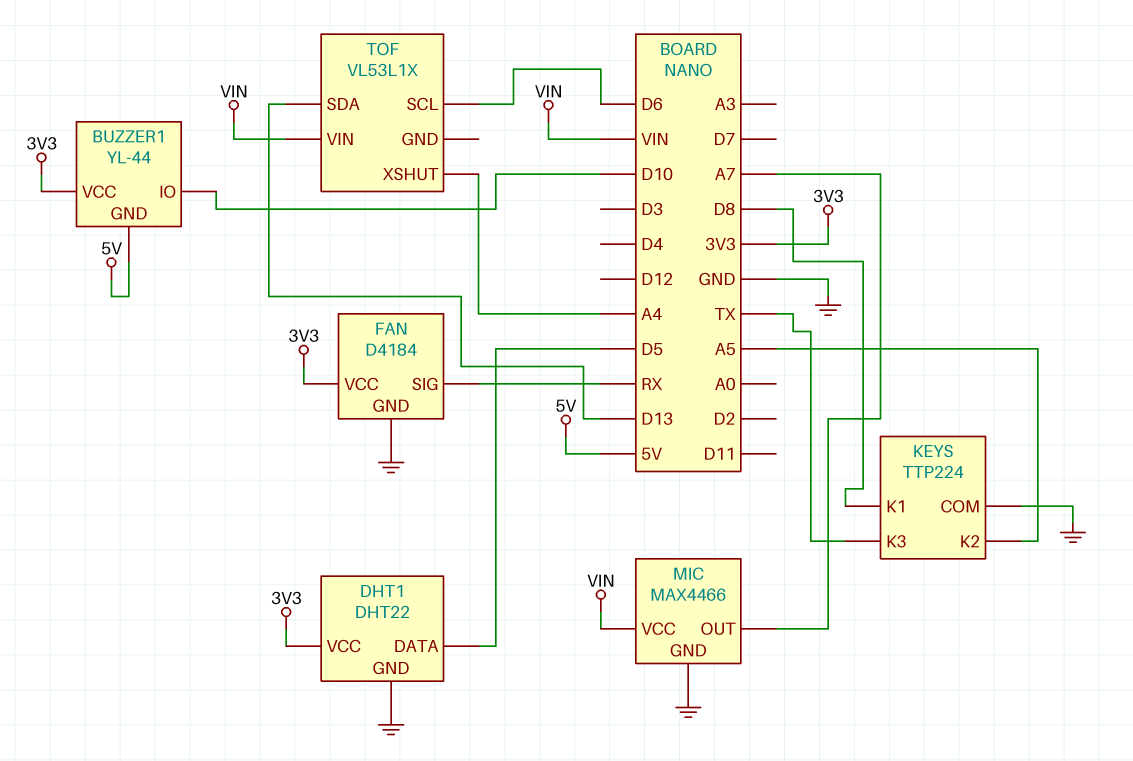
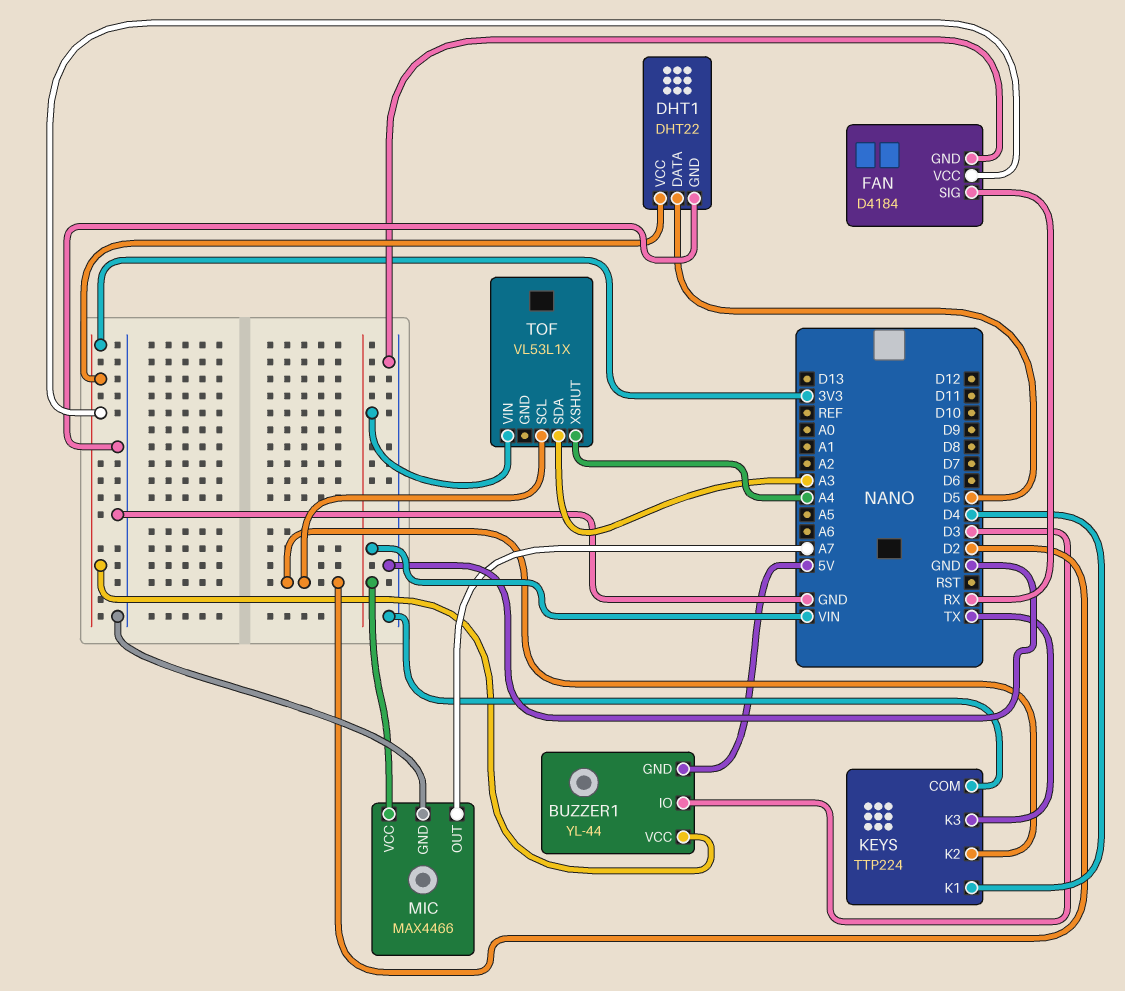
BUZZER1 pin IO: D10 -> D3
KEYS pin K1: D8 -> D4
KEYS pin K2: A5 -> D2
TOF pin SCL: D6 -> D2
TOF pin SDA: D13 -> A3

